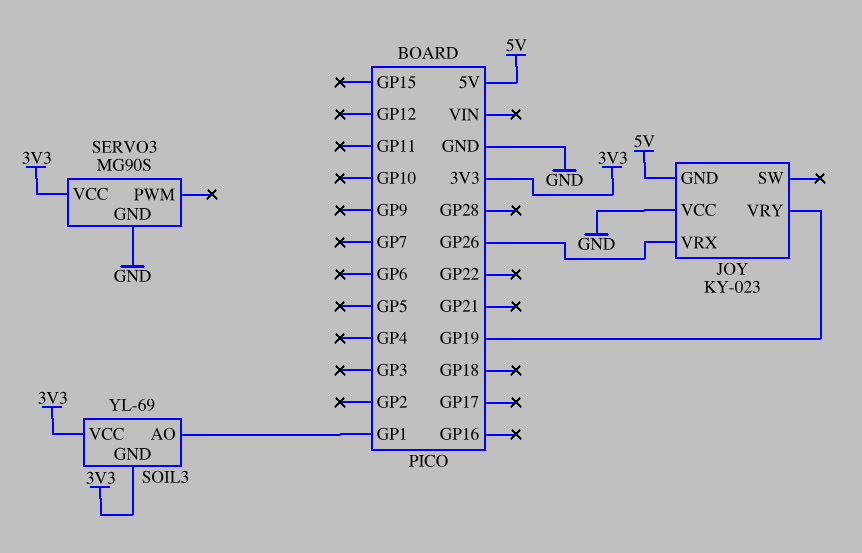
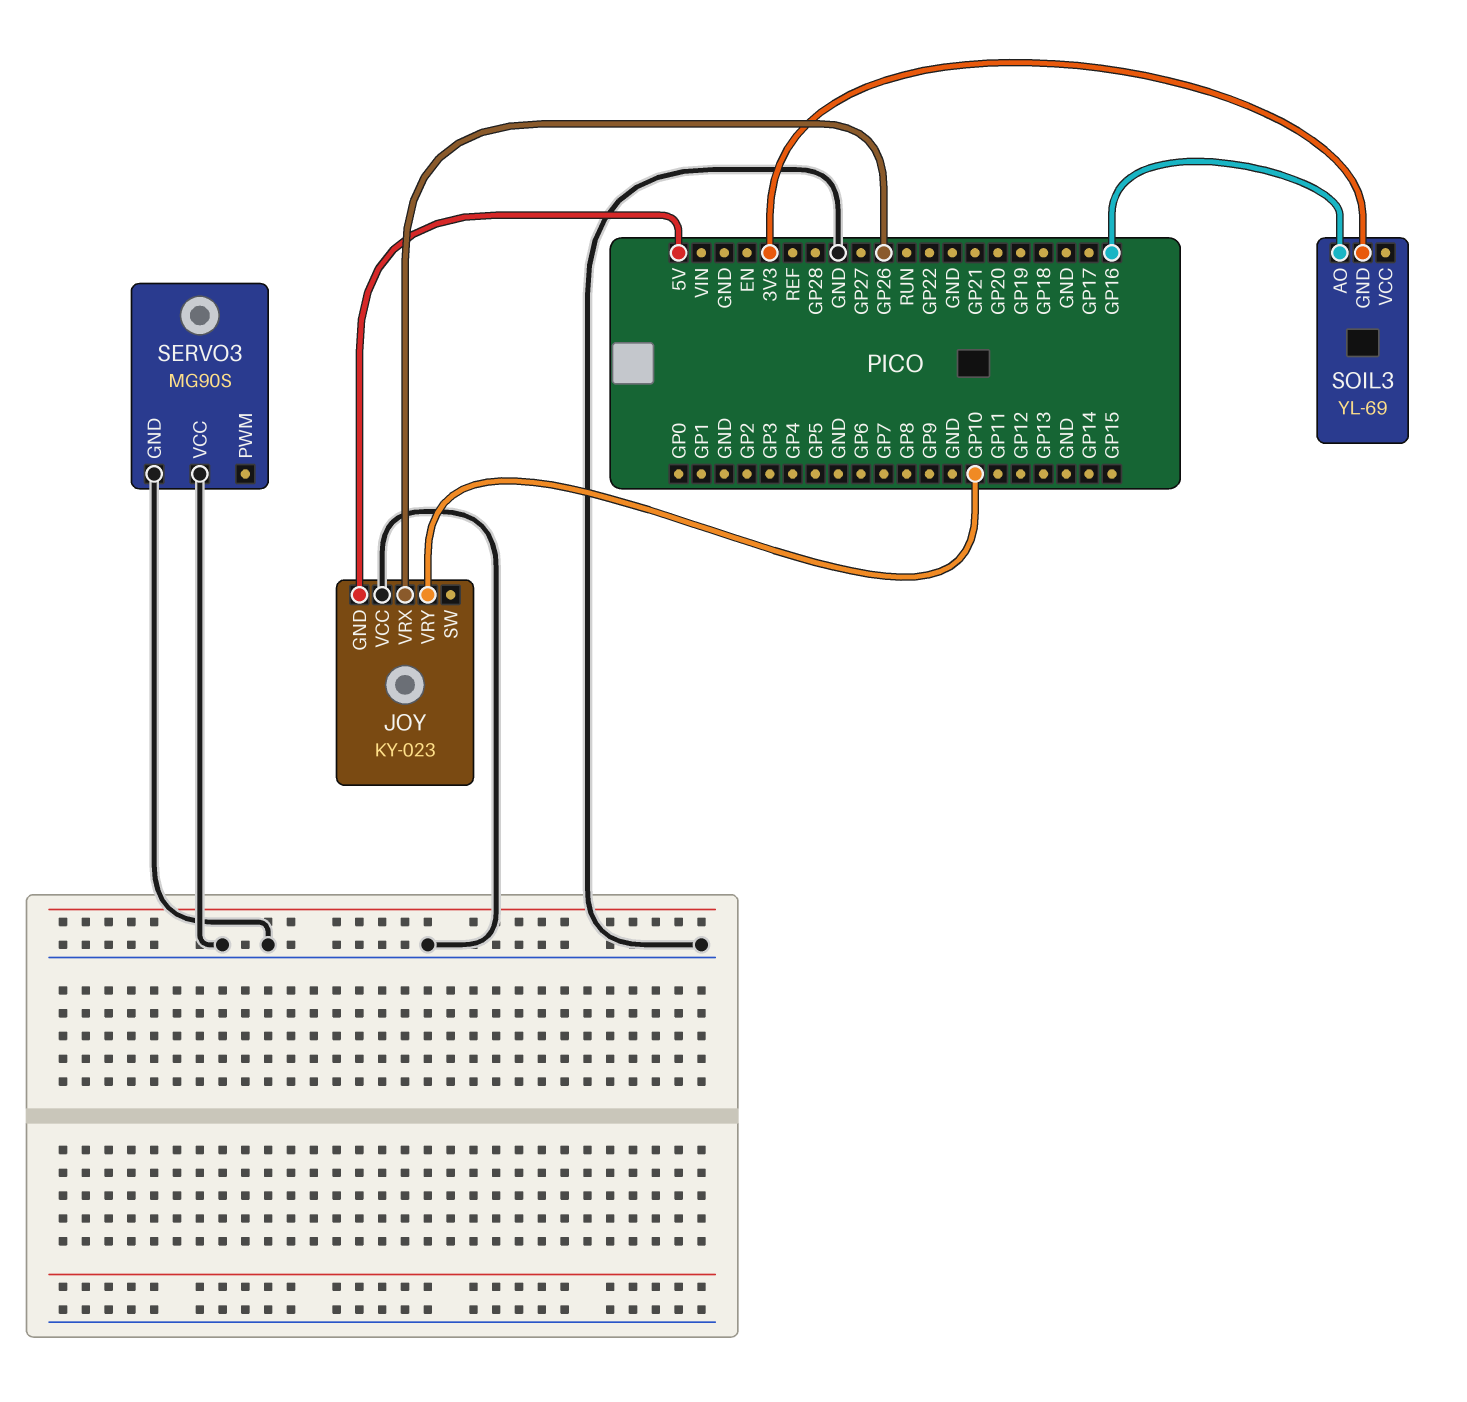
JOY pin VRY: GP19 -> GP10
SERVO3 pin VCC: 3V3 -> GND
SOIL3 pin AO: GP1 -> GP16
SOIL3 pin VCC: 3V3 -> none

